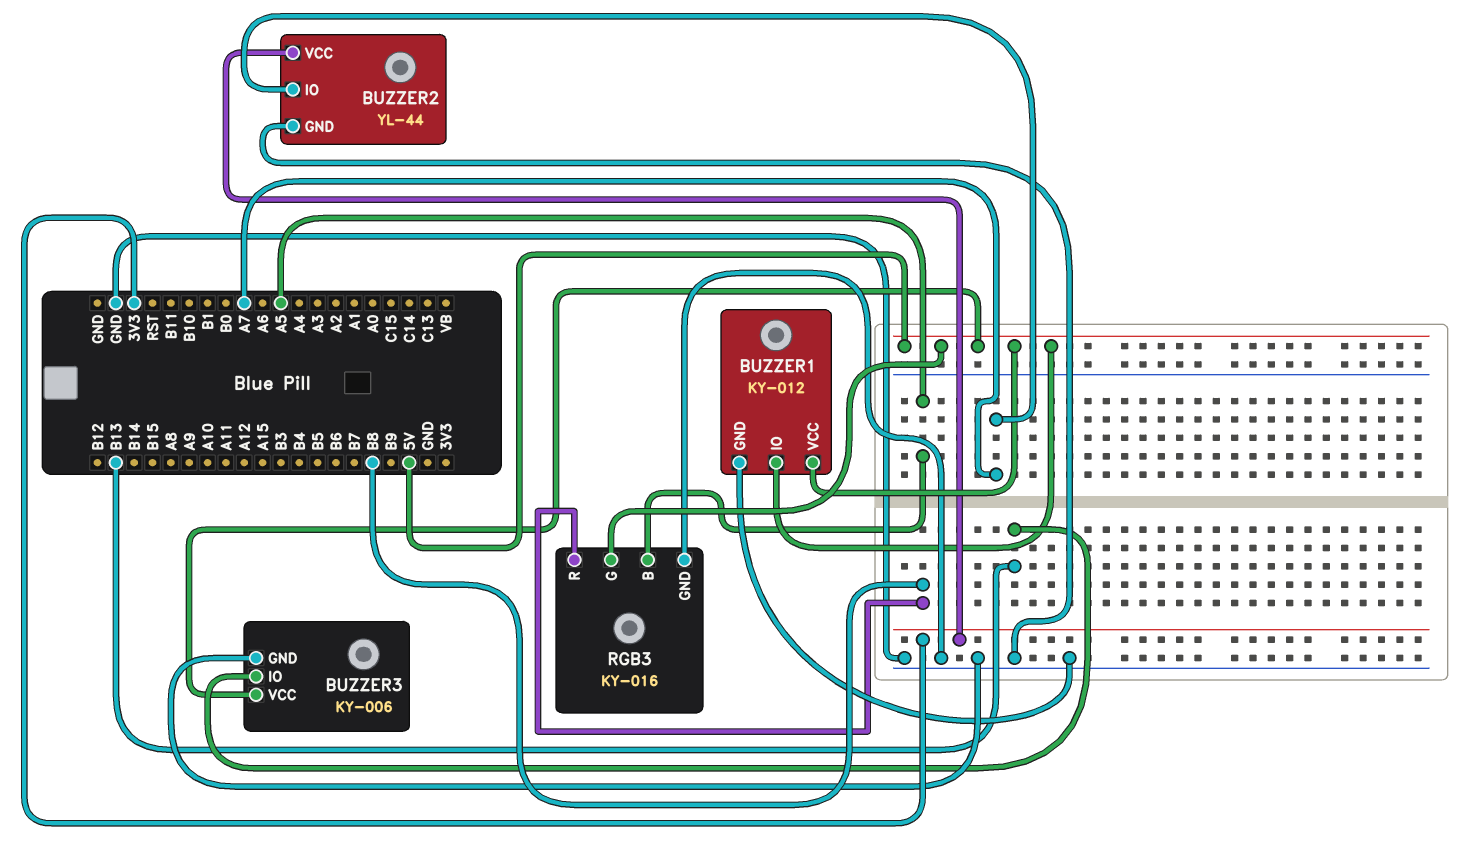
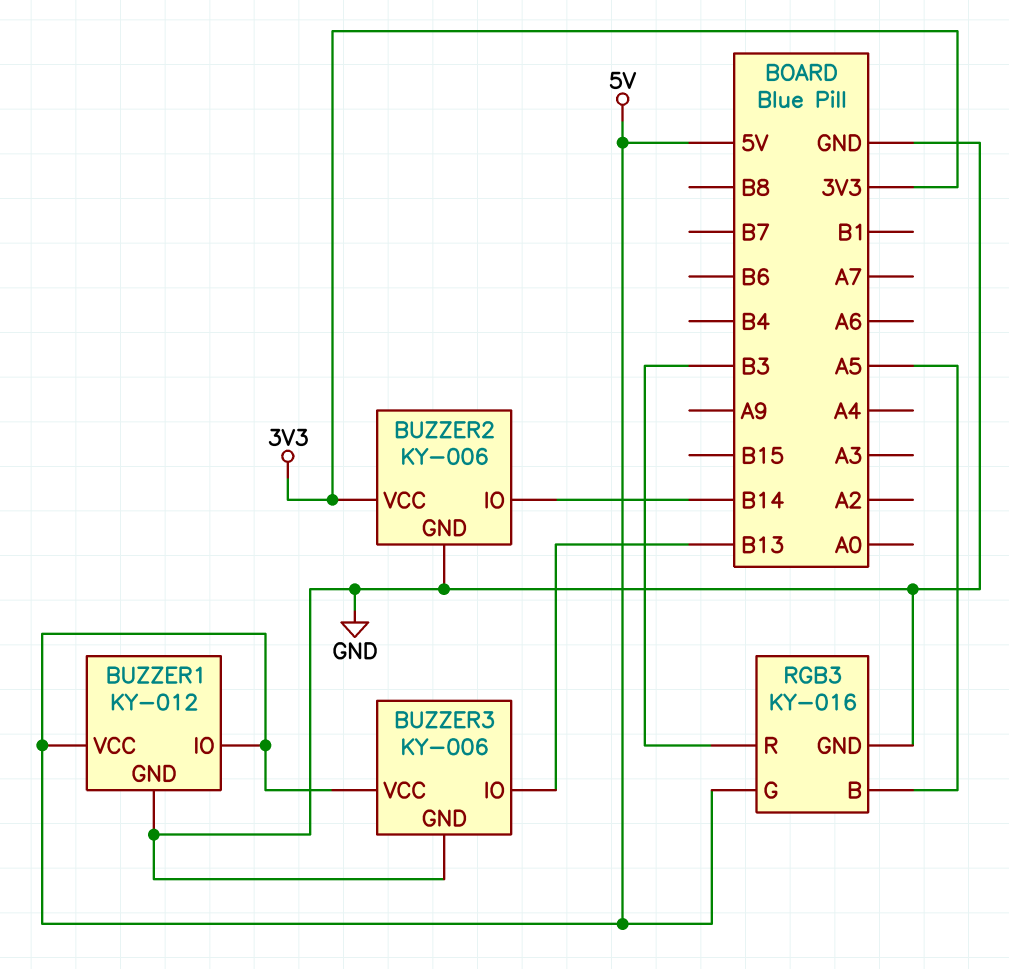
BUZZER2: YL-44 -> KY-006
BUZZER2 pin IO: A7 -> B14
RGB3 pin R: B8 -> B3

